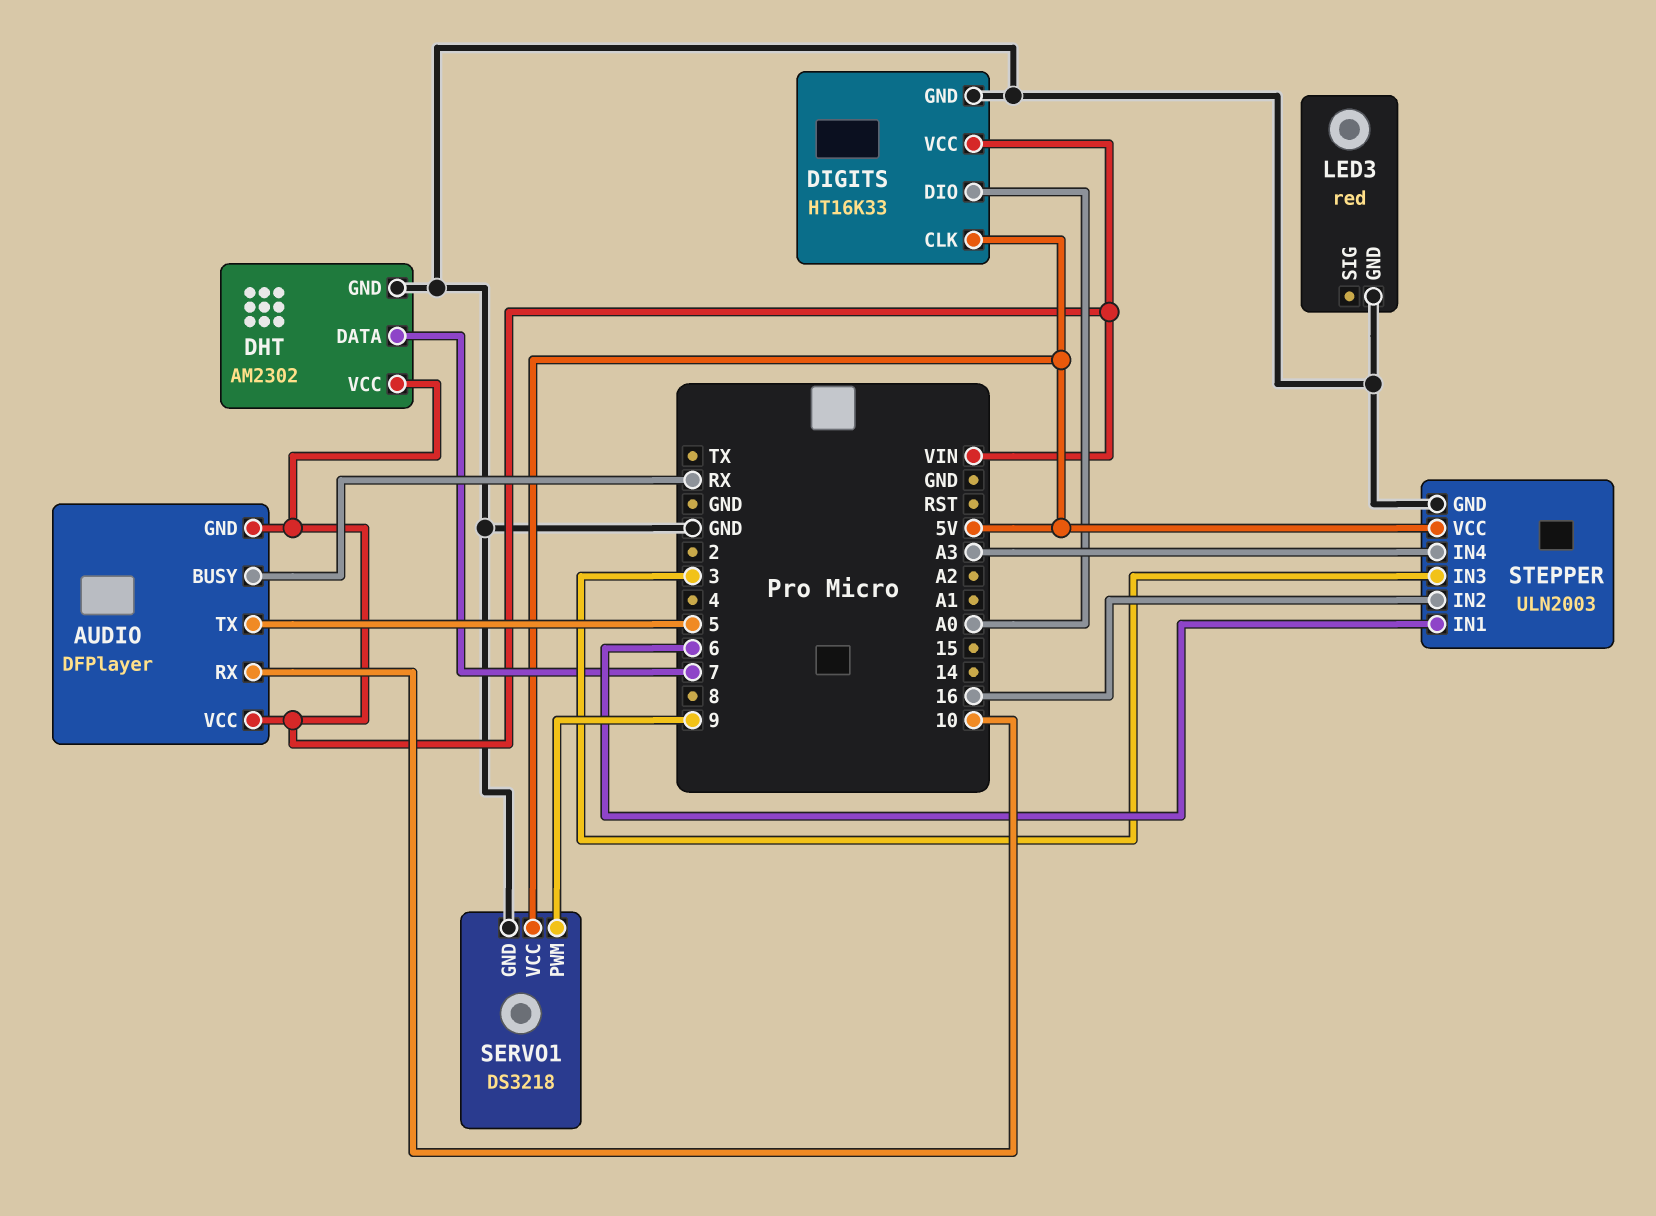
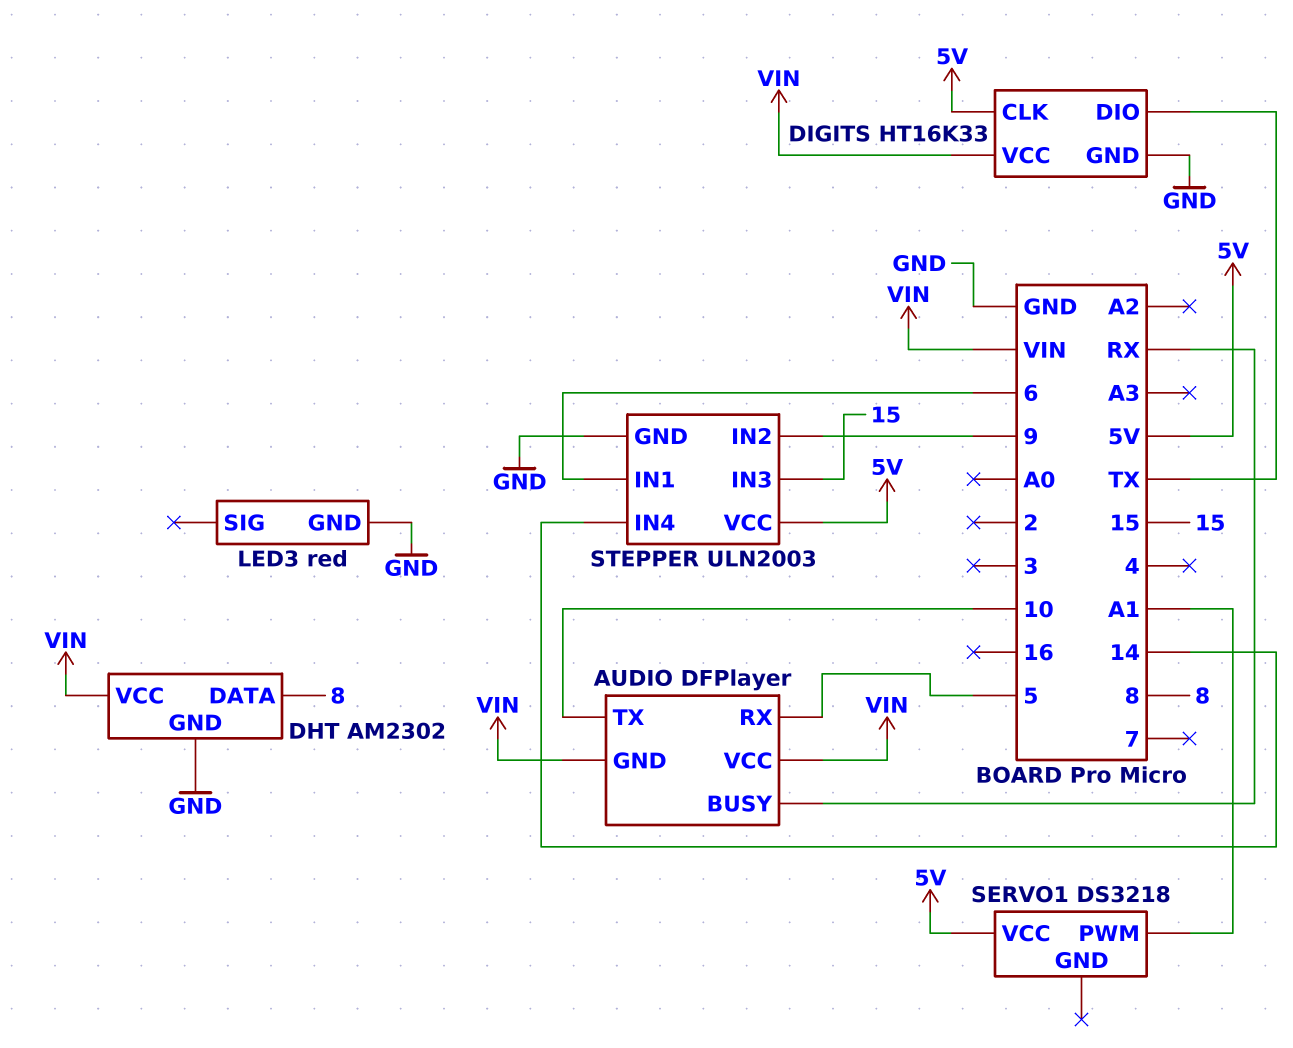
AUDIO pin RX: 10 -> 5
AUDIO pin TX: 5 -> 10
DHT pin DATA: 7 -> 8
DIGITS pin DIO: A0 -> TX
SERVO1 pin GND: GND -> none
SERVO1 pin PWM: 9 -> A1
STEPPER pin IN2: 16 -> 9
STEPPER pin IN3: 3 -> 15
STEPPER pin IN4: A3 -> 14

